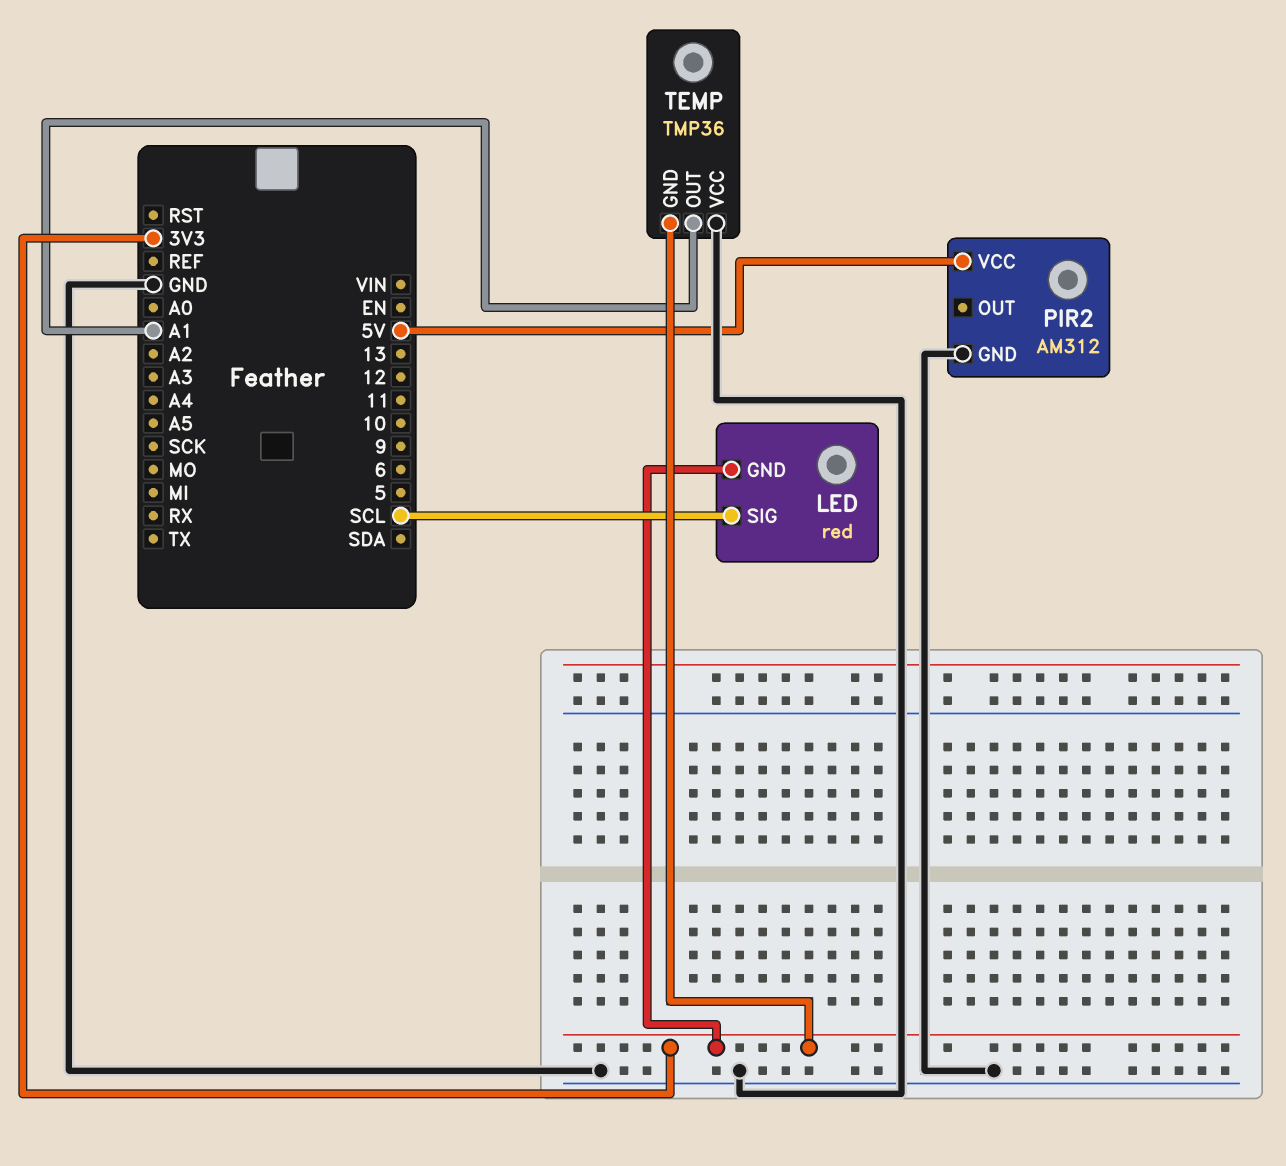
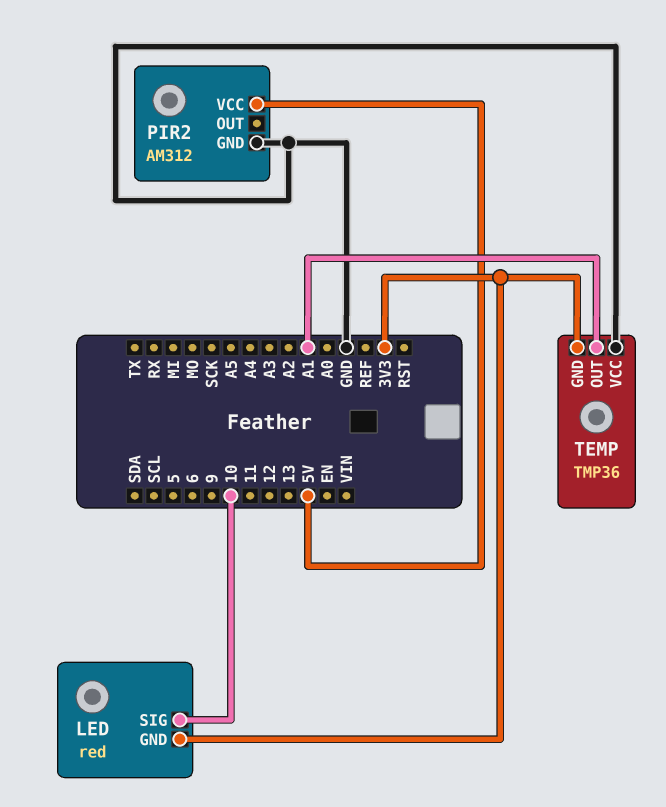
LED pin SIG: SCL -> 10

